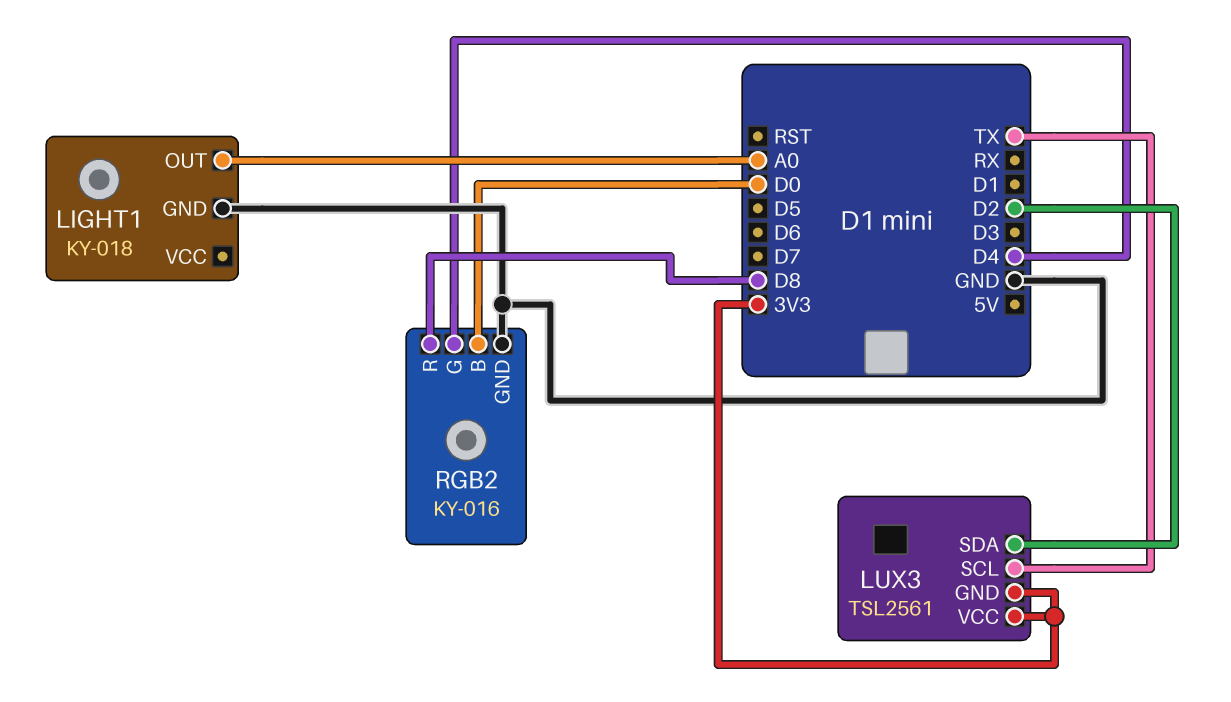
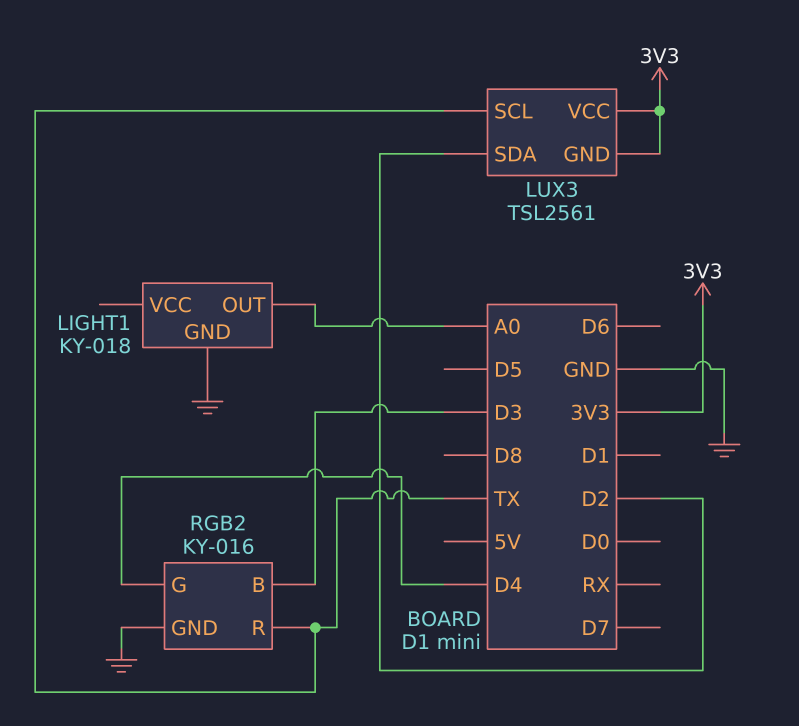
RGB2 pin B: D0 -> D3
RGB2 pin R: D8 -> TX

